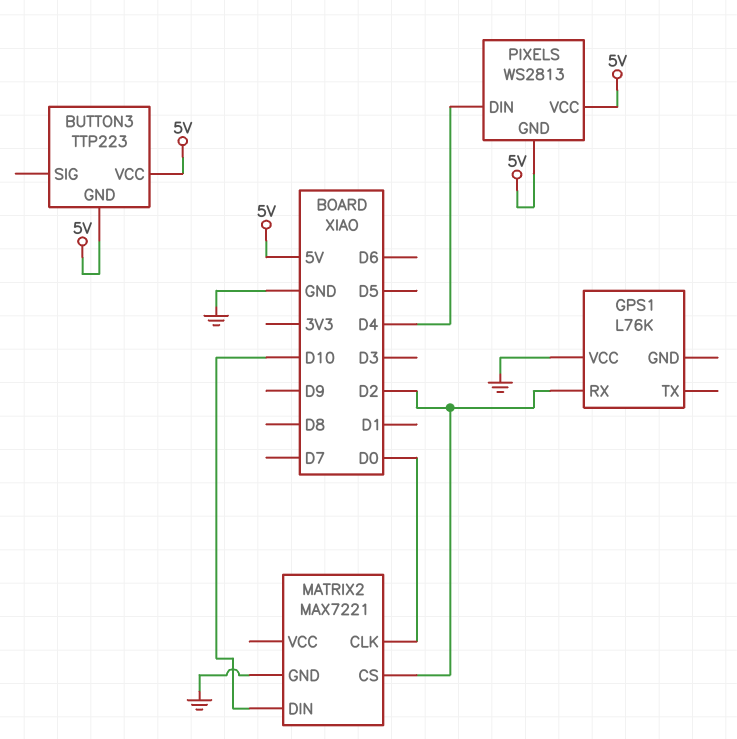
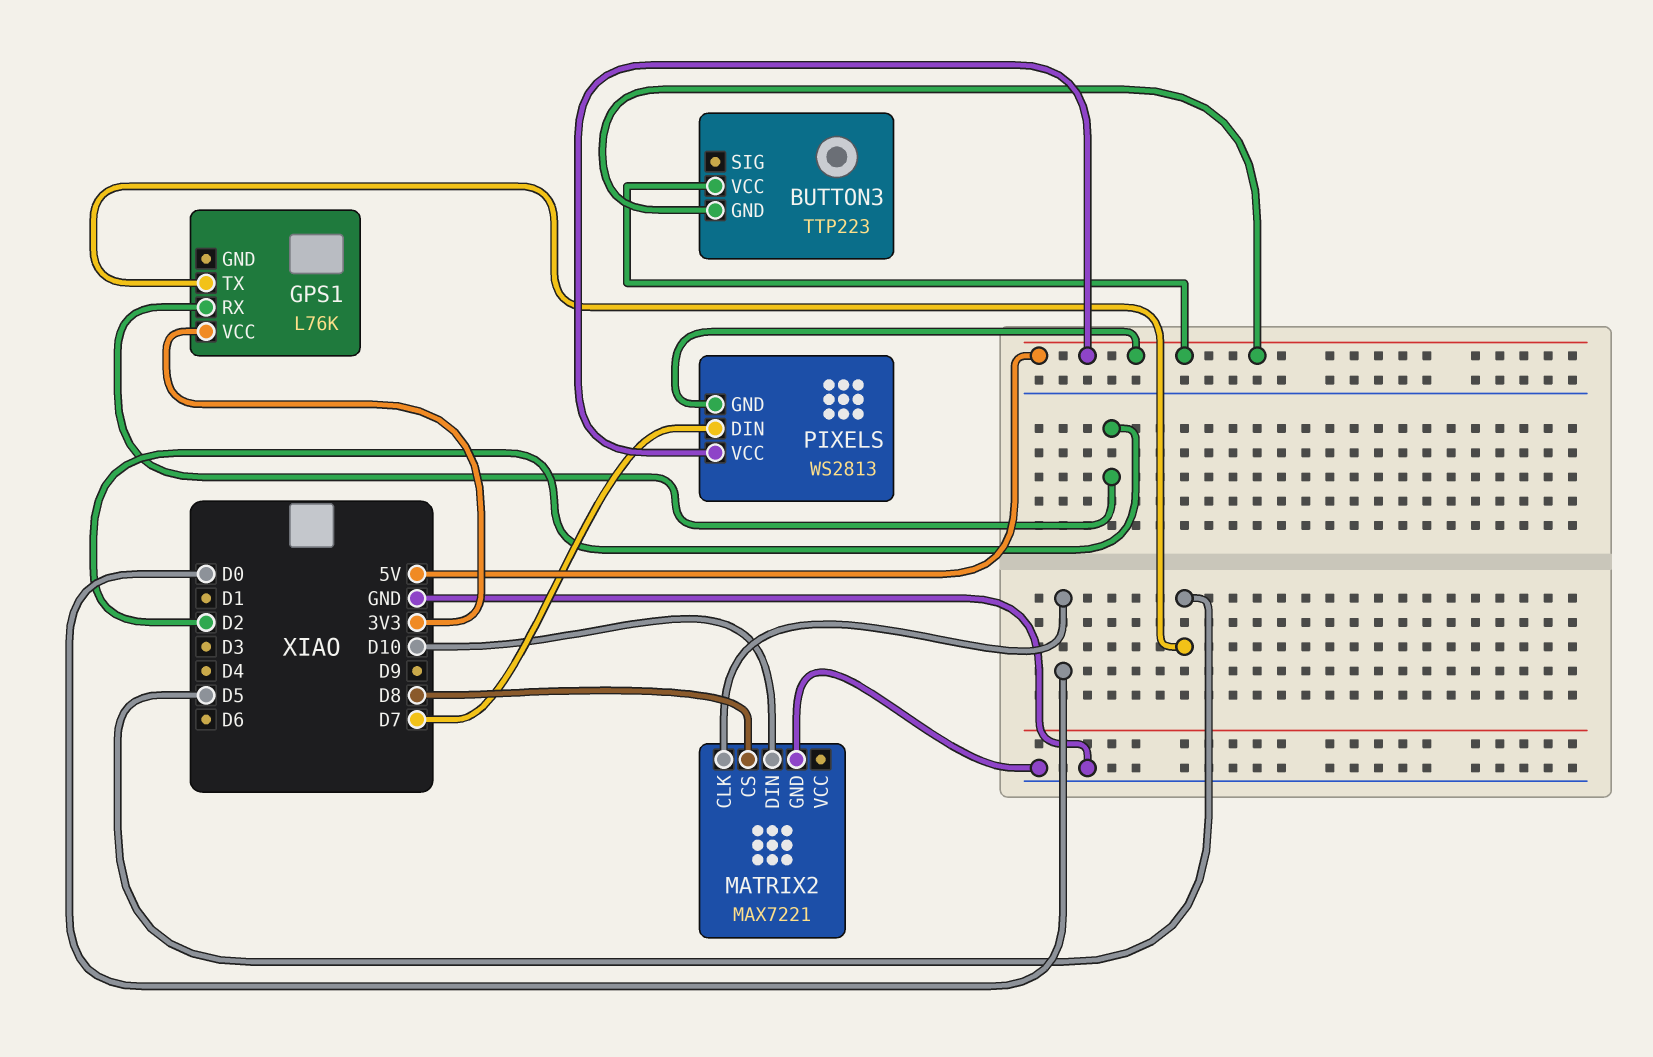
GPS1 pin TX: none -> D5
GPS1 pin VCC: GND -> 3V3
MATRIX2 pin CS: D2 -> D8
PIXELS pin DIN: D4 -> D7

